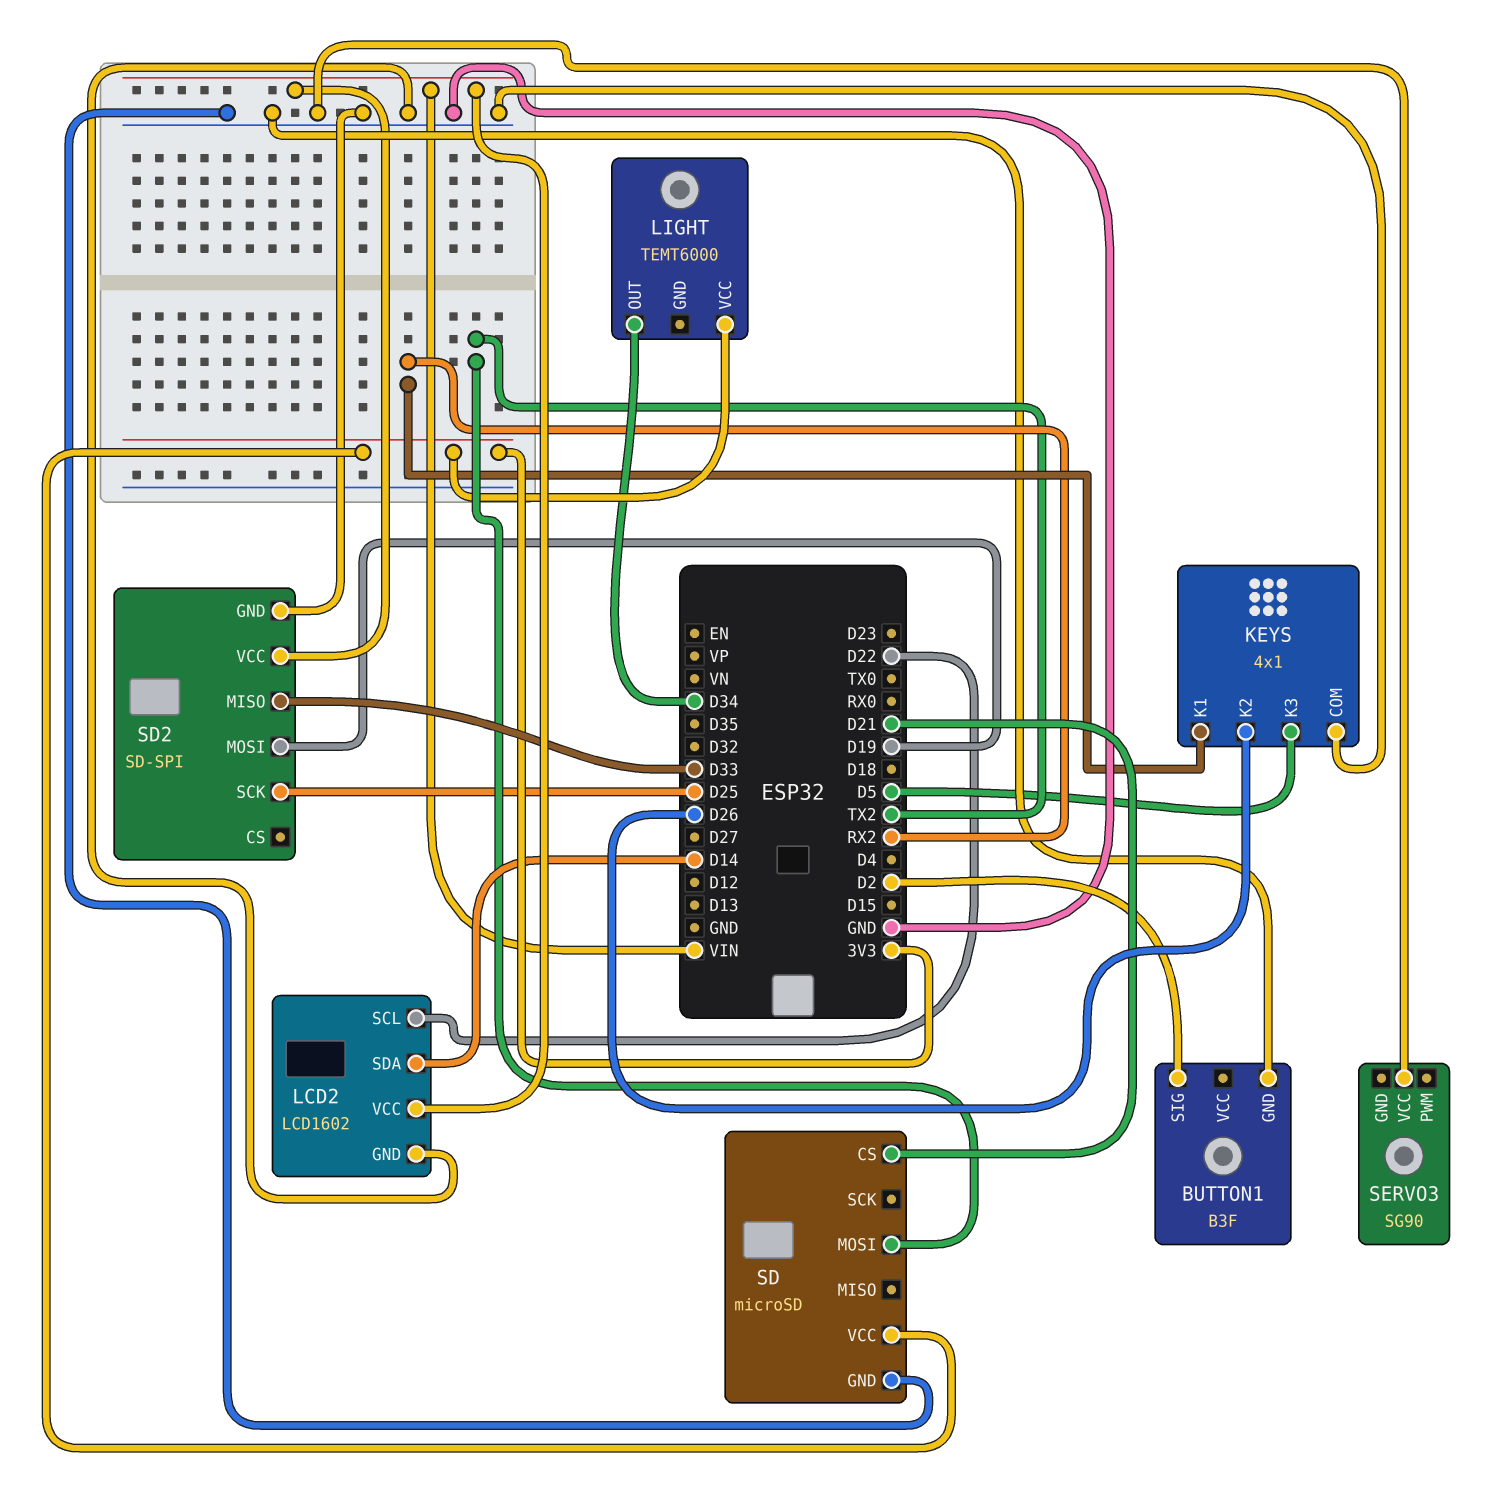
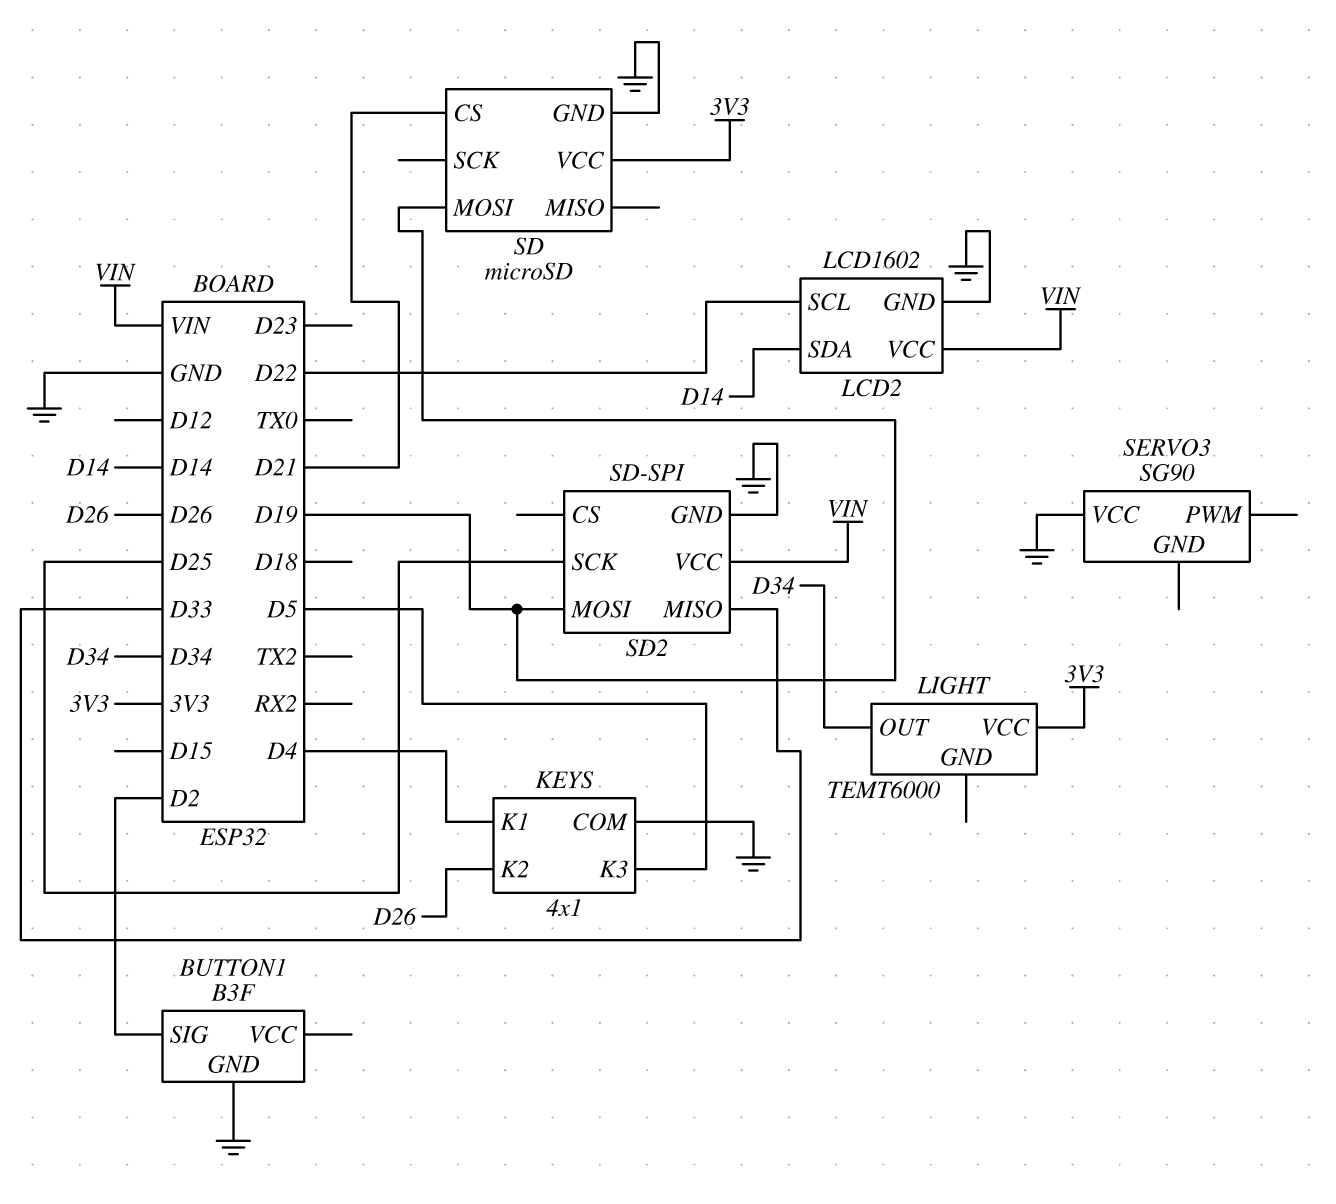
KEYS pin K1: RX2 -> D4
SD pin MOSI: TX2 -> D19

